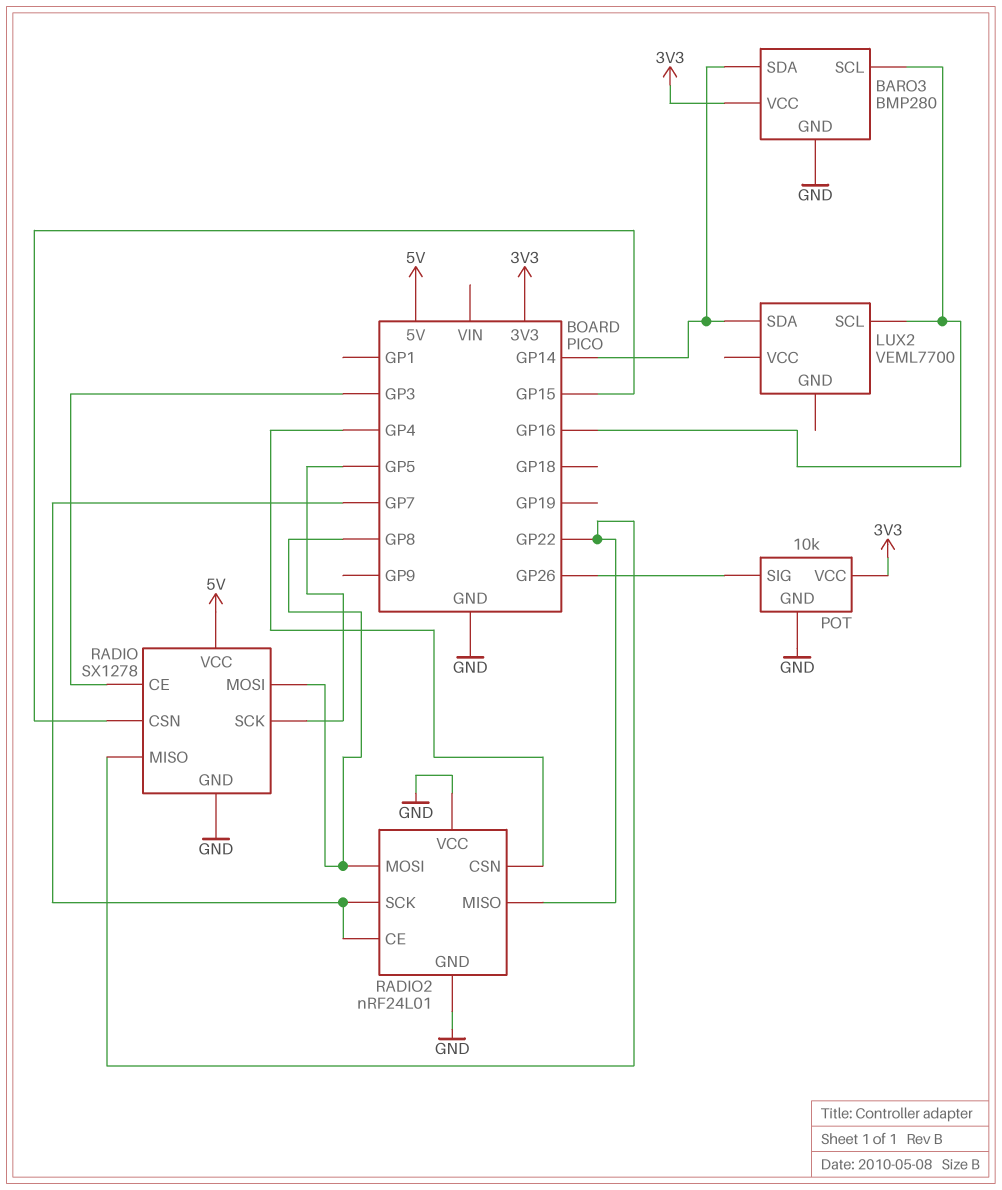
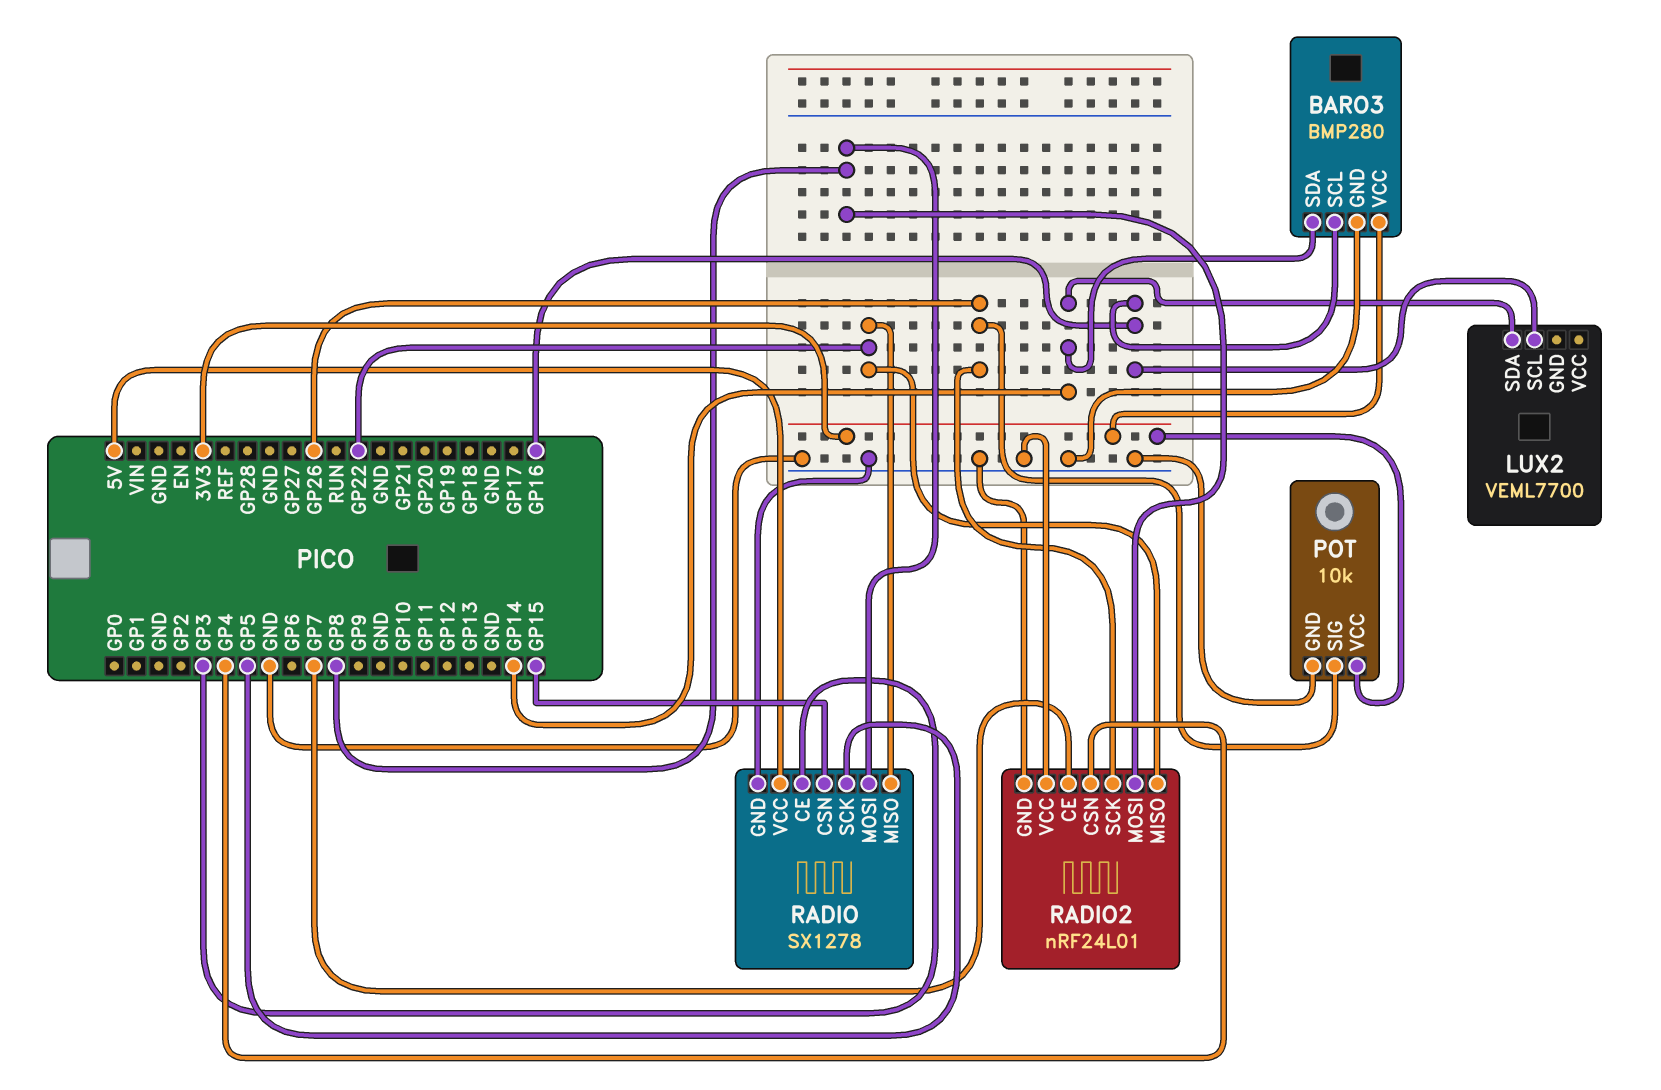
RADIO2 pin SCK: GP7 -> GP26

